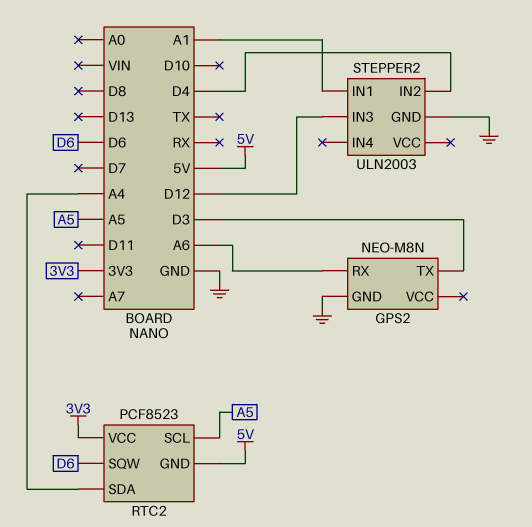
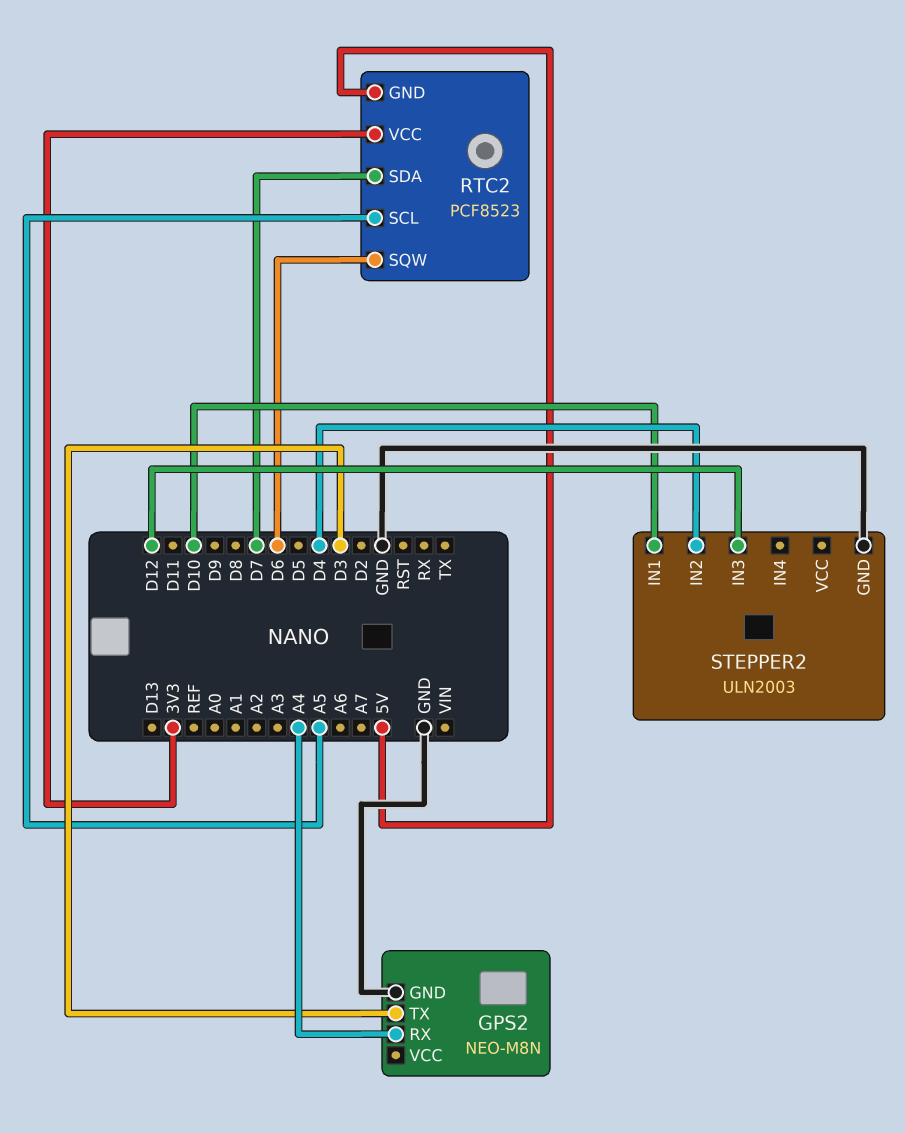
GPS2 pin RX: A6 -> A4
RTC2 pin SDA: A4 -> D7
STEPPER2 pin IN1: A1 -> D10

